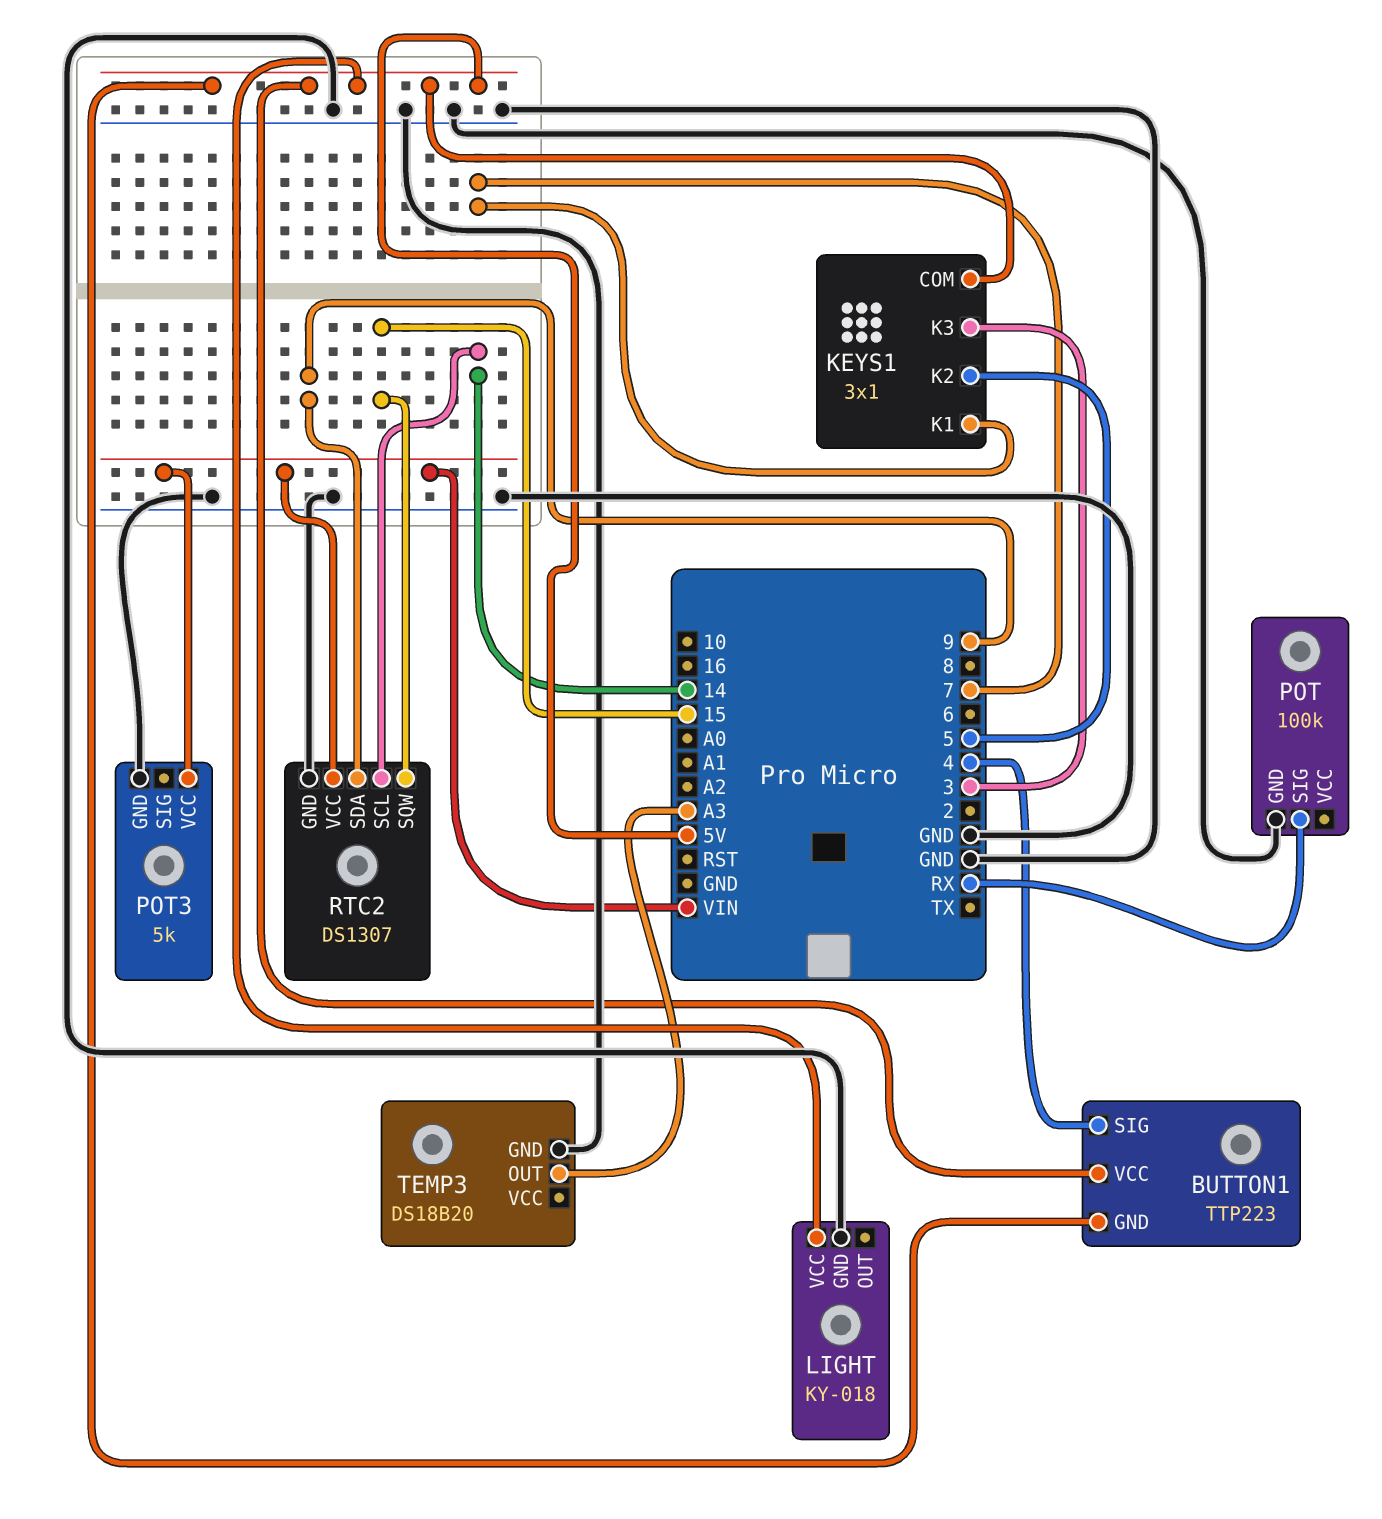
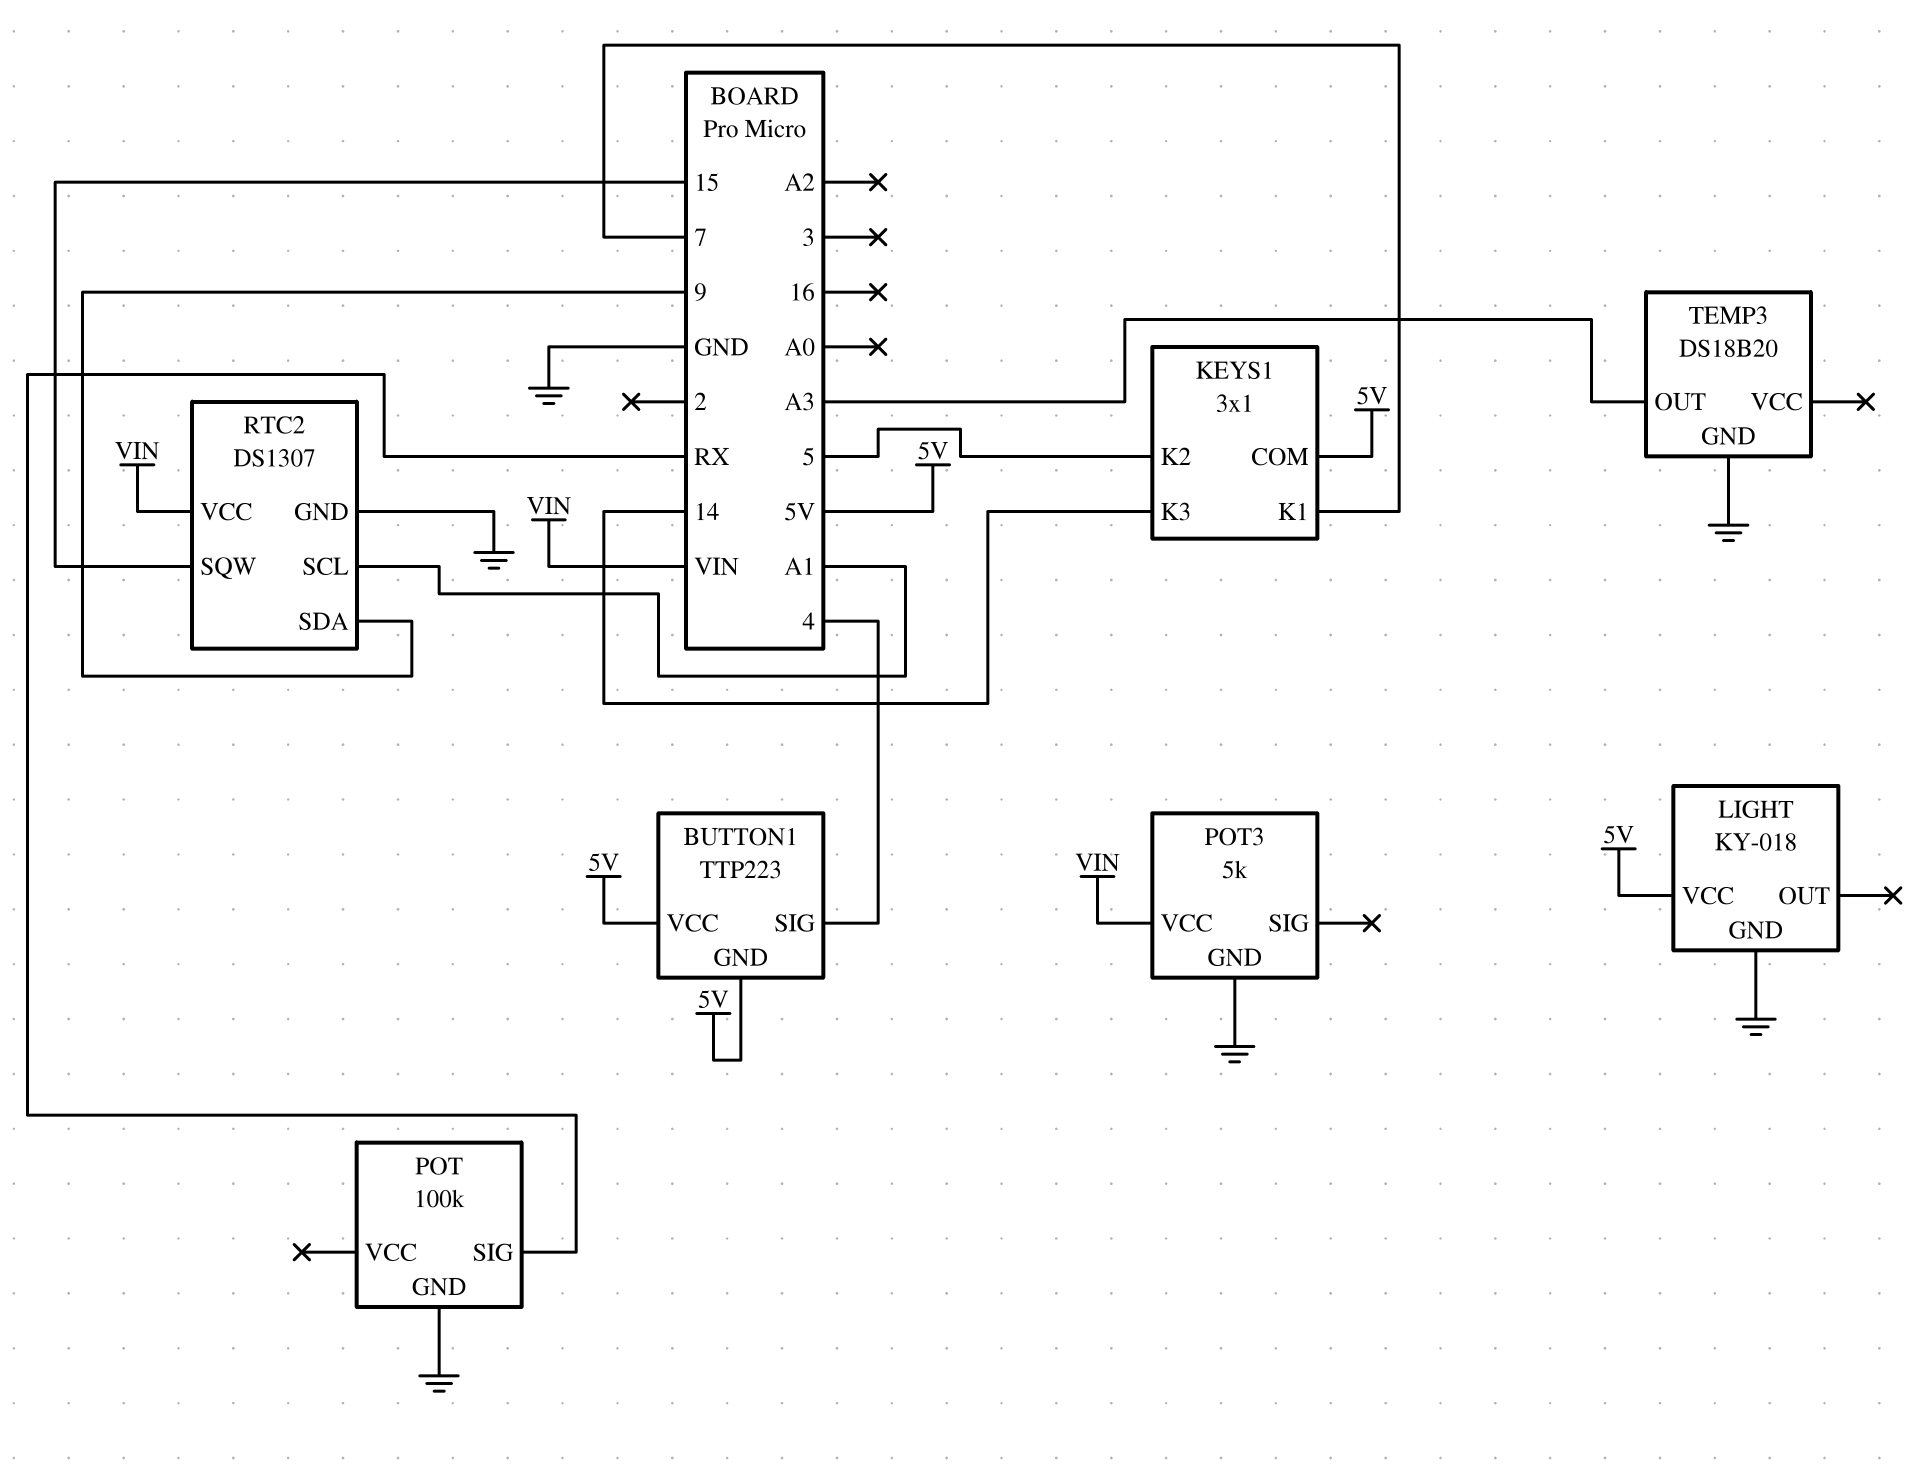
KEYS1 pin K3: 3 -> 14
RTC2 pin SCL: 14 -> A1

